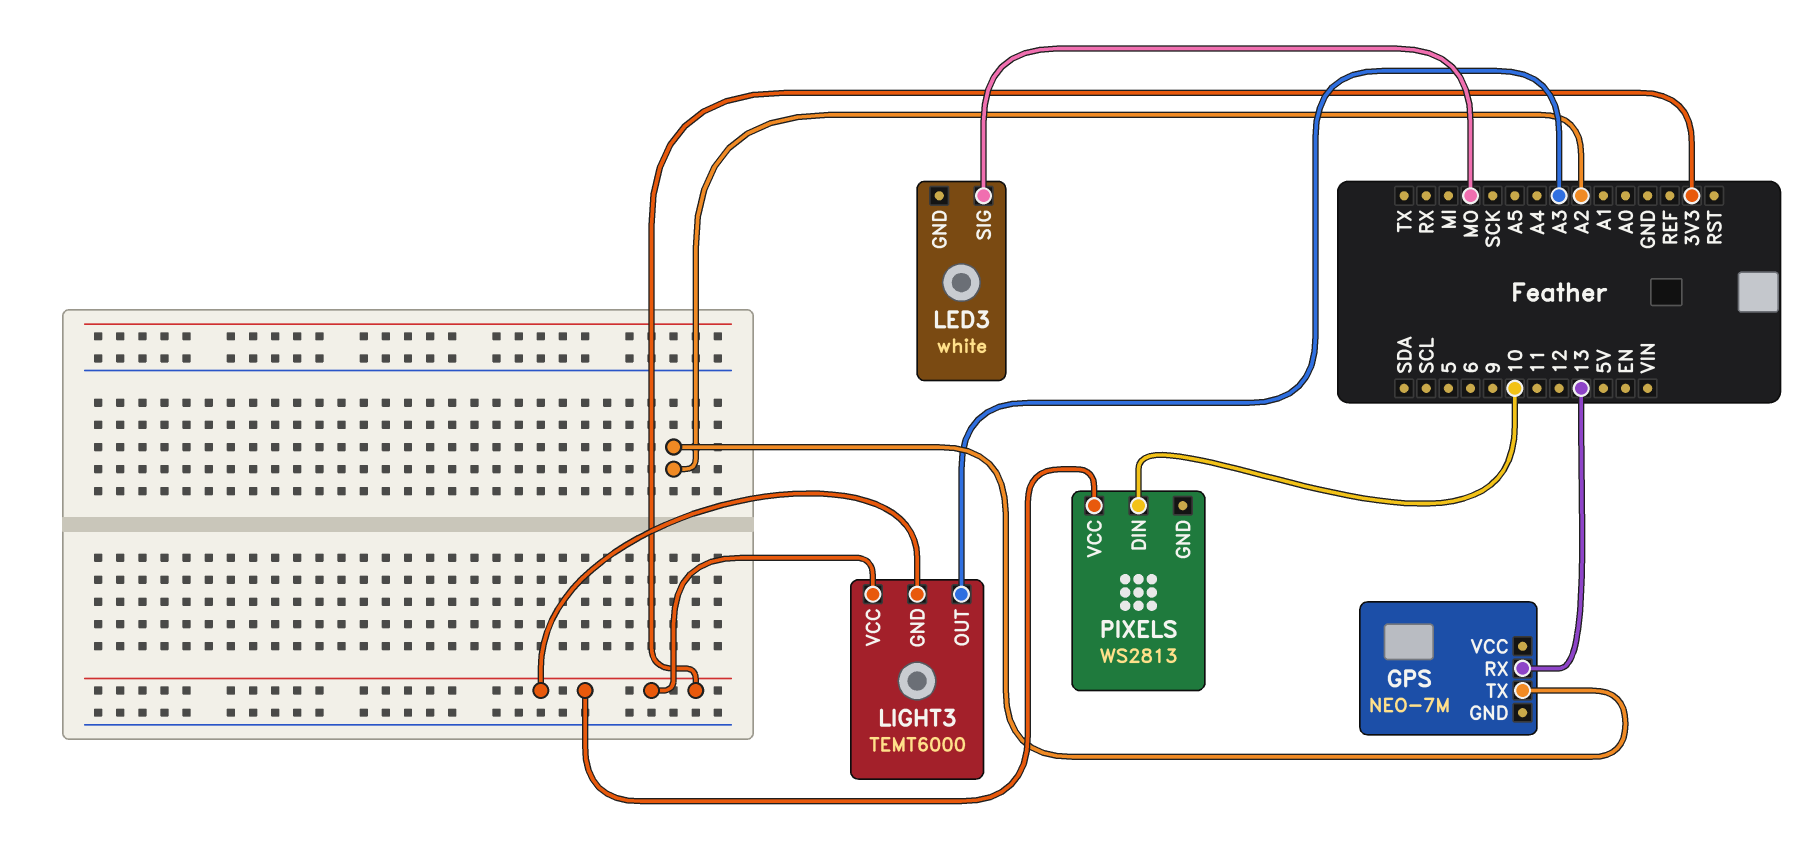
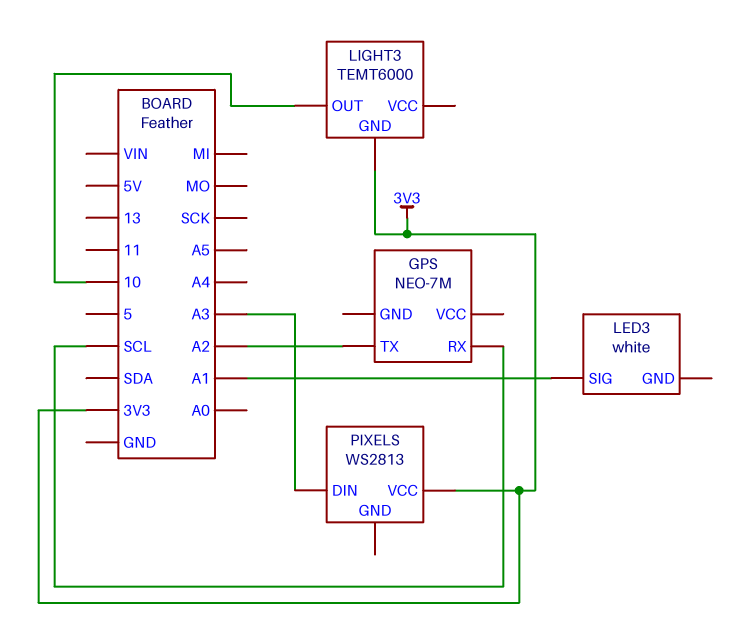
GPS pin RX: 13 -> SCL
LED3 pin SIG: MO -> A1
LIGHT3 pin OUT: A3 -> 10
LIGHT3 pin VCC: 3V3 -> none
PIXELS pin DIN: 10 -> A3

